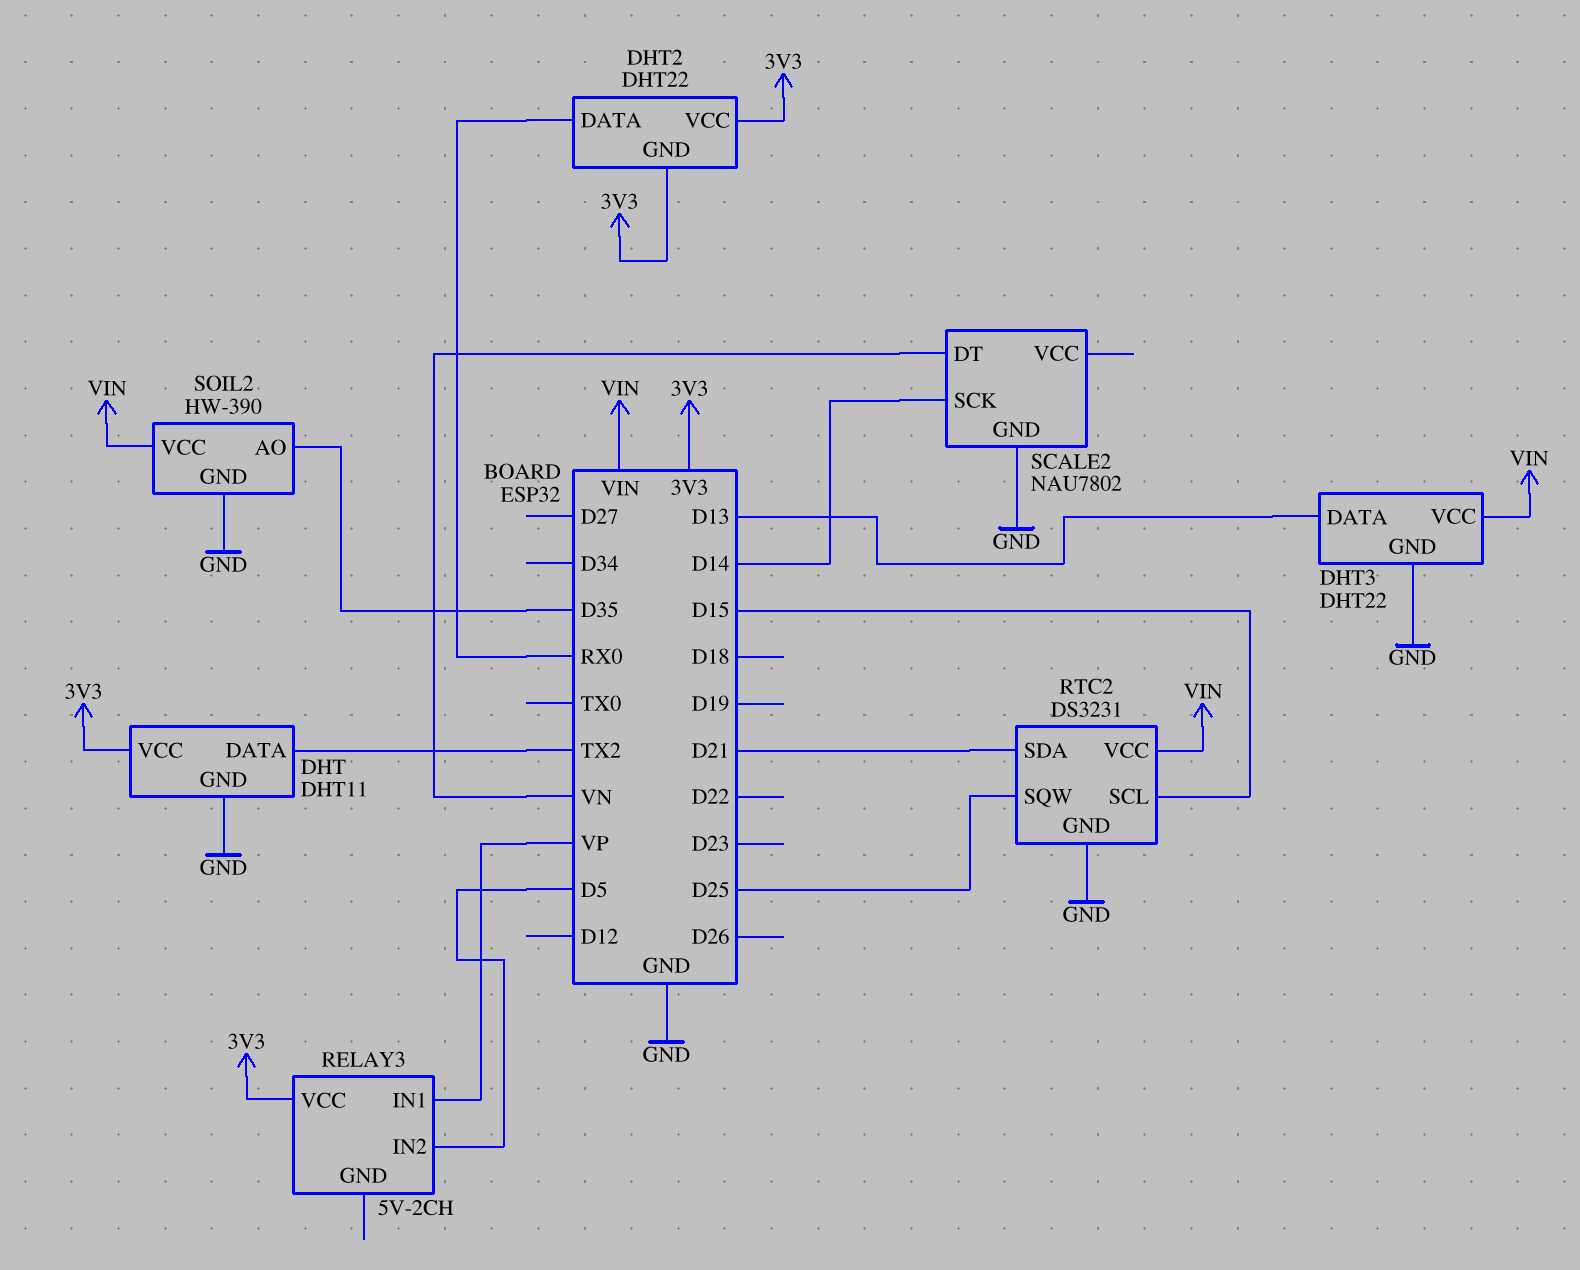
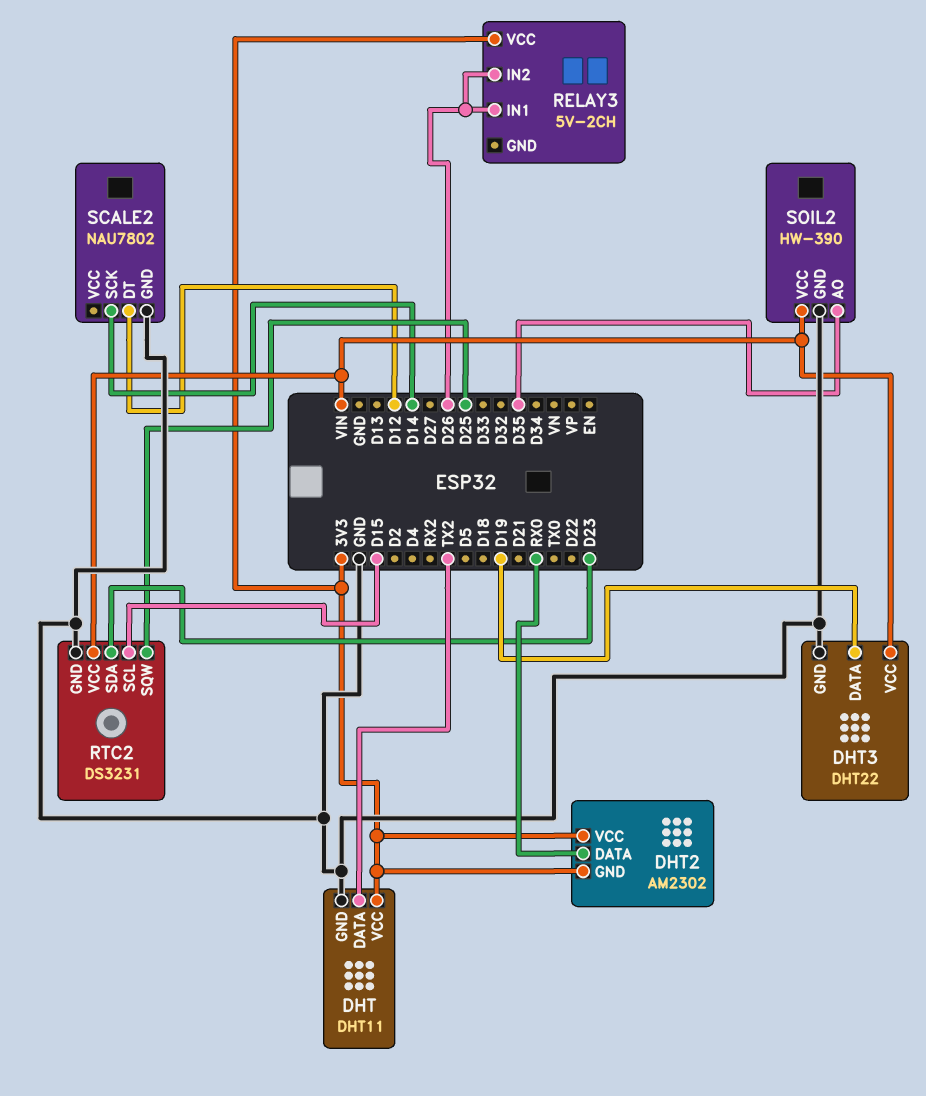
DHT2: DHT22 -> AM2302
DHT3 pin DATA: D13 -> D19
RELAY3 pin IN1: VP -> D26
RELAY3 pin IN2: D5 -> D26
RTC2 pin SDA: D21 -> D23
SCALE2 pin DT: VN -> D12

